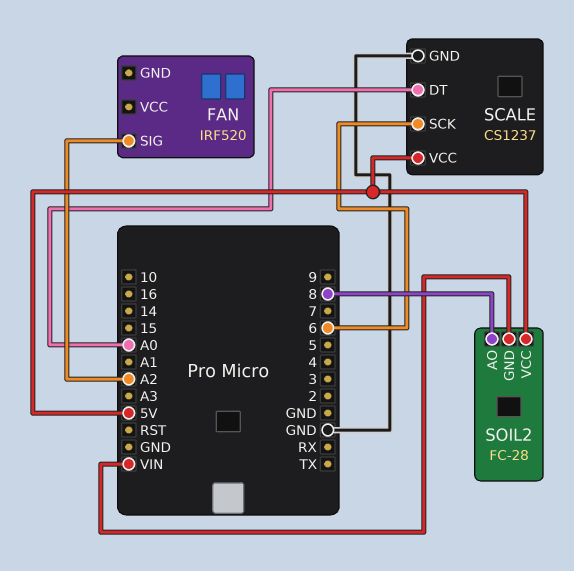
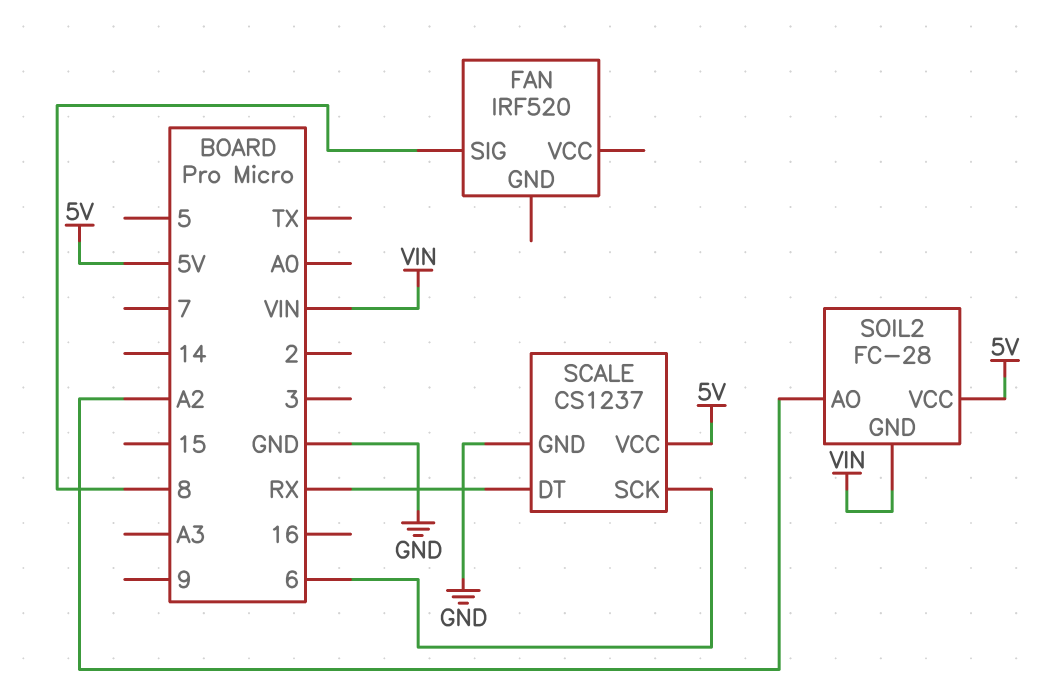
FAN pin SIG: A2 -> 8
SCALE pin DT: A0 -> RX
SOIL2 pin AO: 8 -> A2

